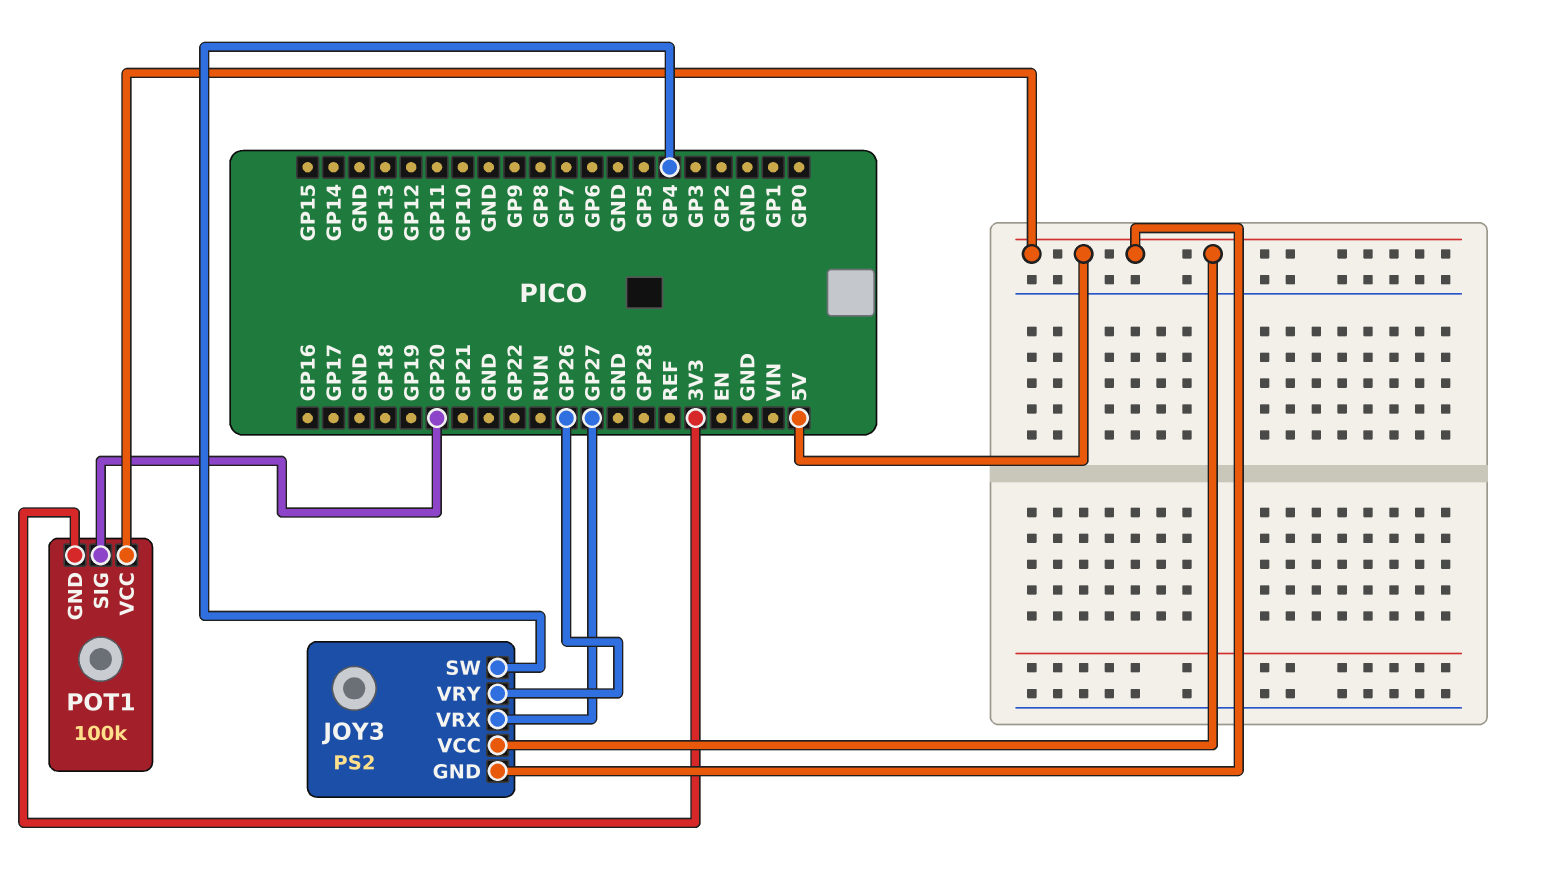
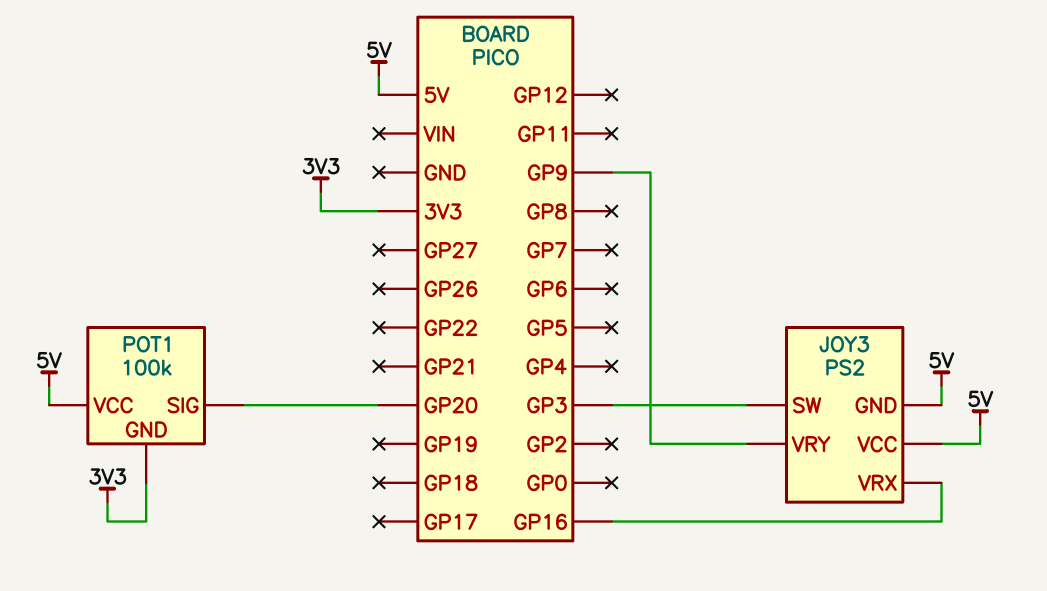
JOY3 pin SW: GP4 -> GP3
JOY3 pin VRX: GP27 -> GP16
JOY3 pin VRY: GP26 -> GP9

